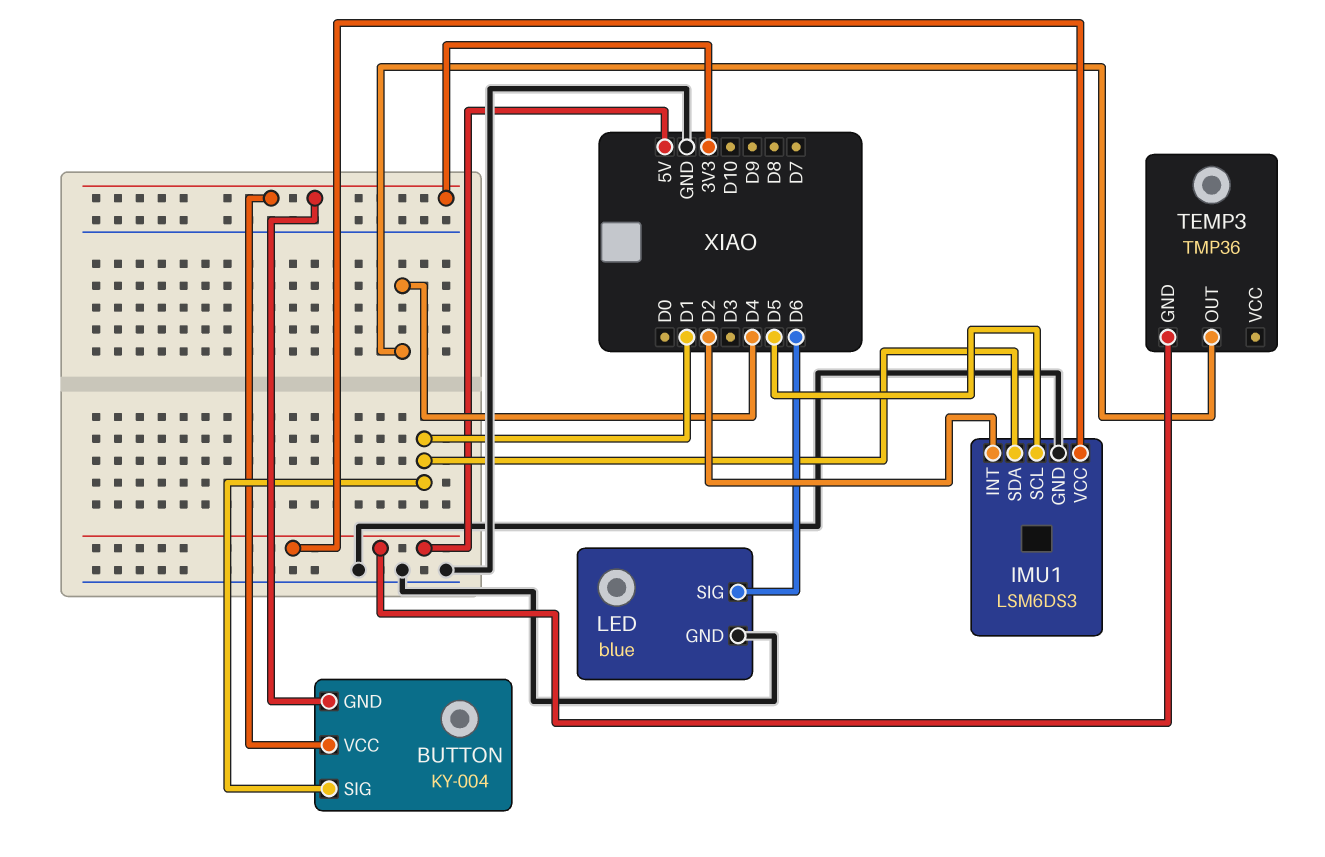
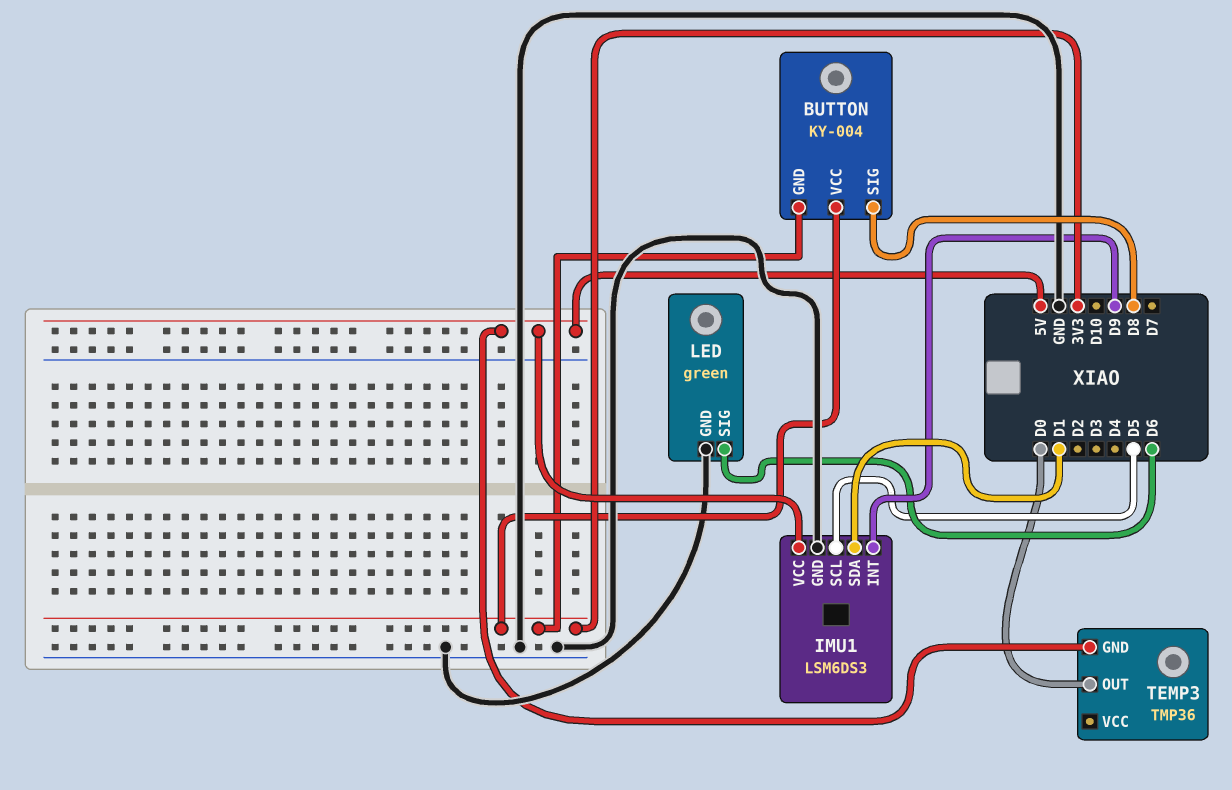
BUTTON pin SIG: D1 -> D8
IMU1 pin INT: D2 -> D9
LED: blue -> green
TEMP3 pin OUT: D4 -> D0

